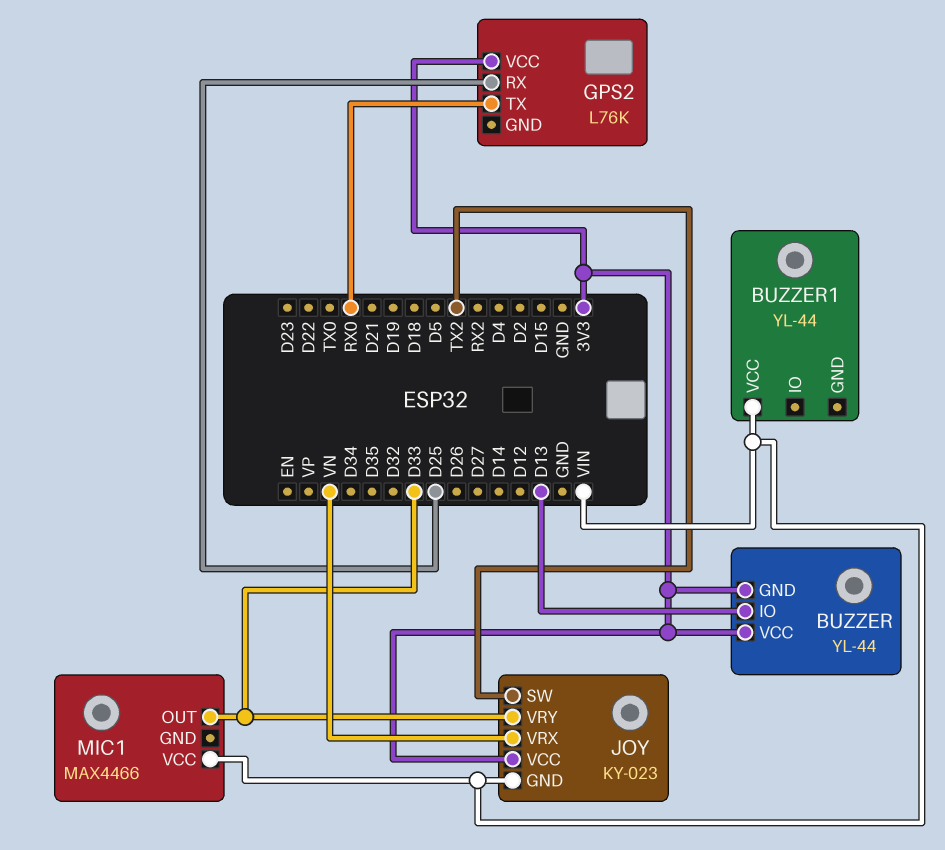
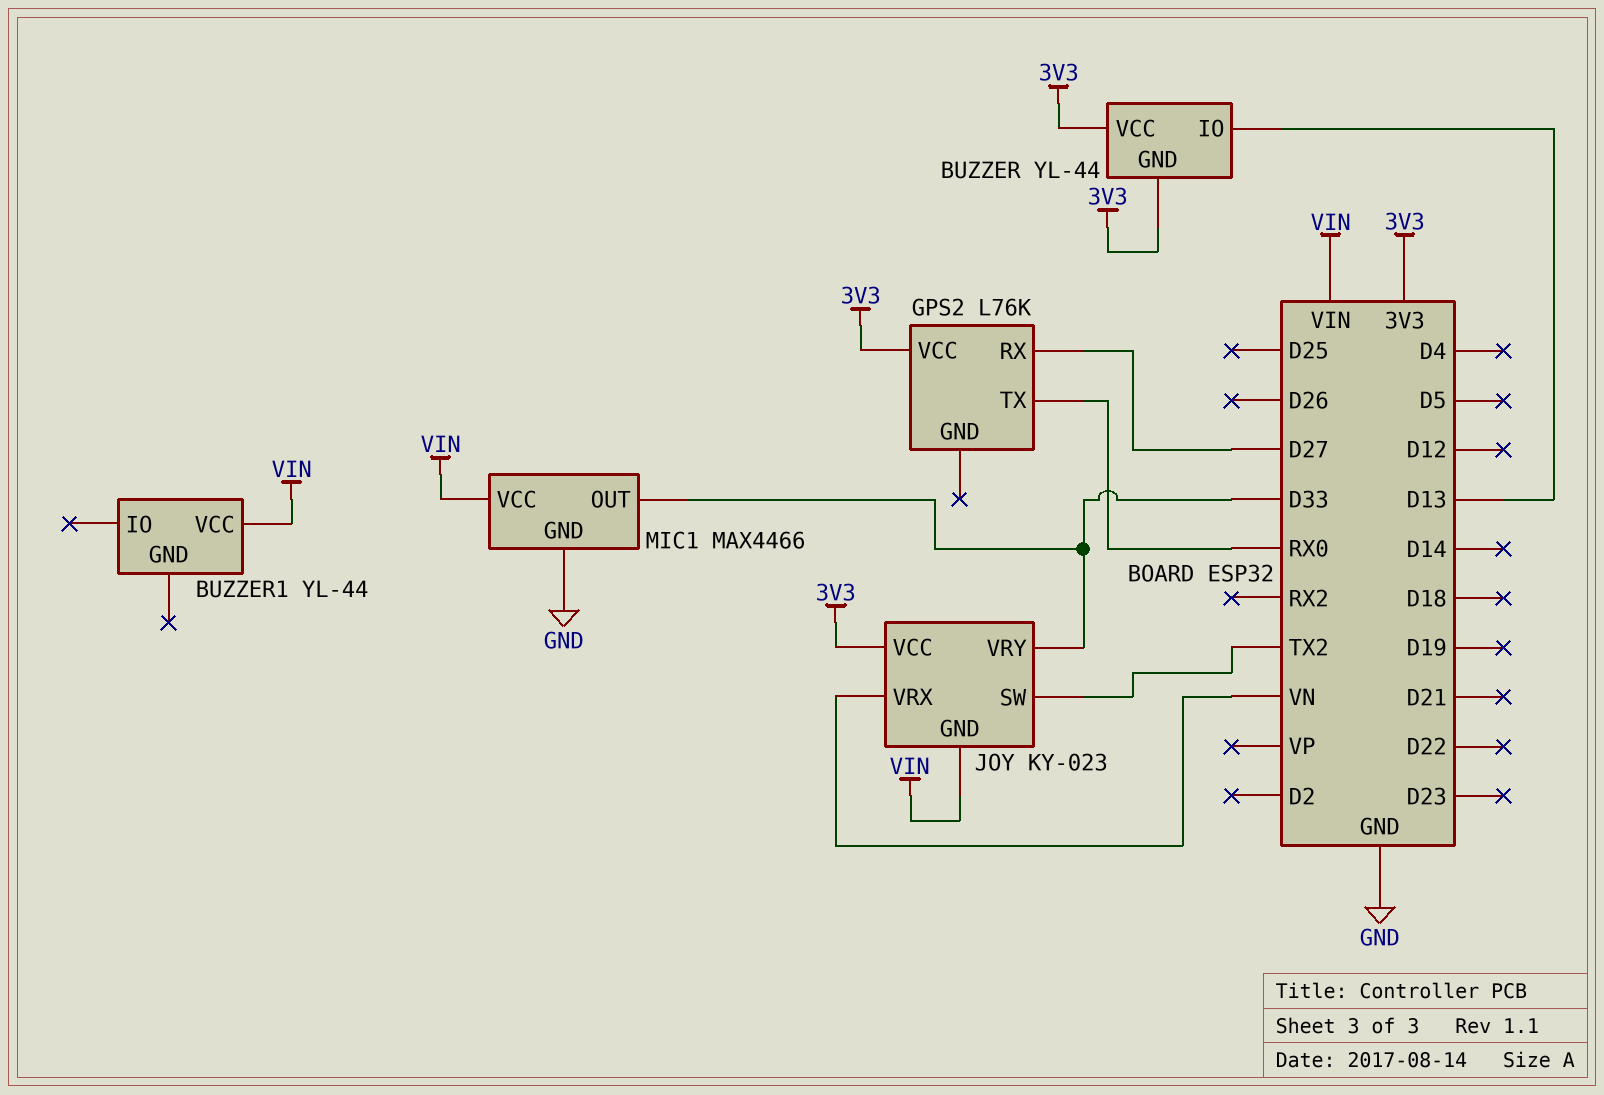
GPS2 pin RX: D25 -> D27
MIC1 pin GND: none -> GND

